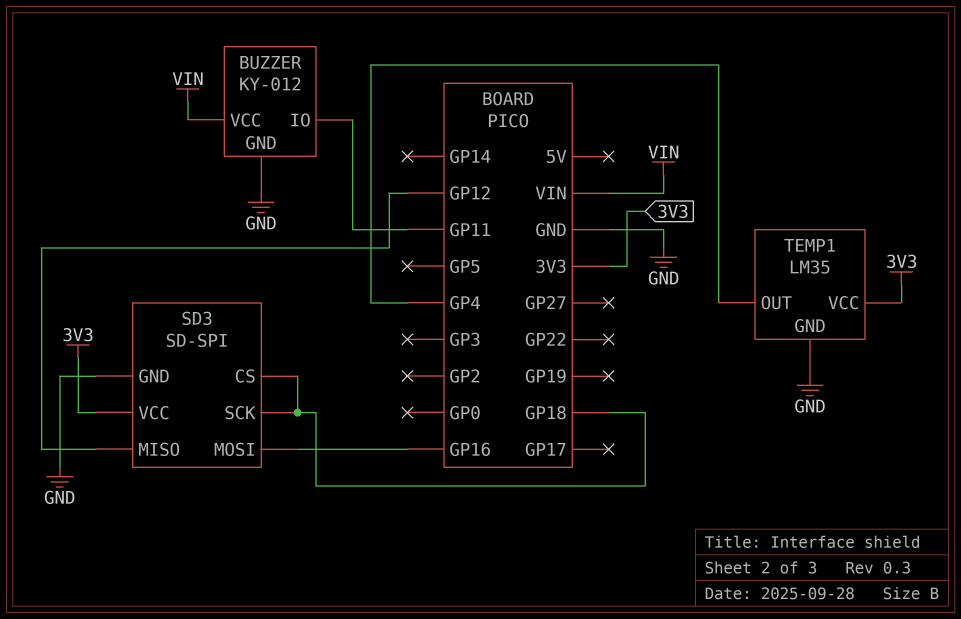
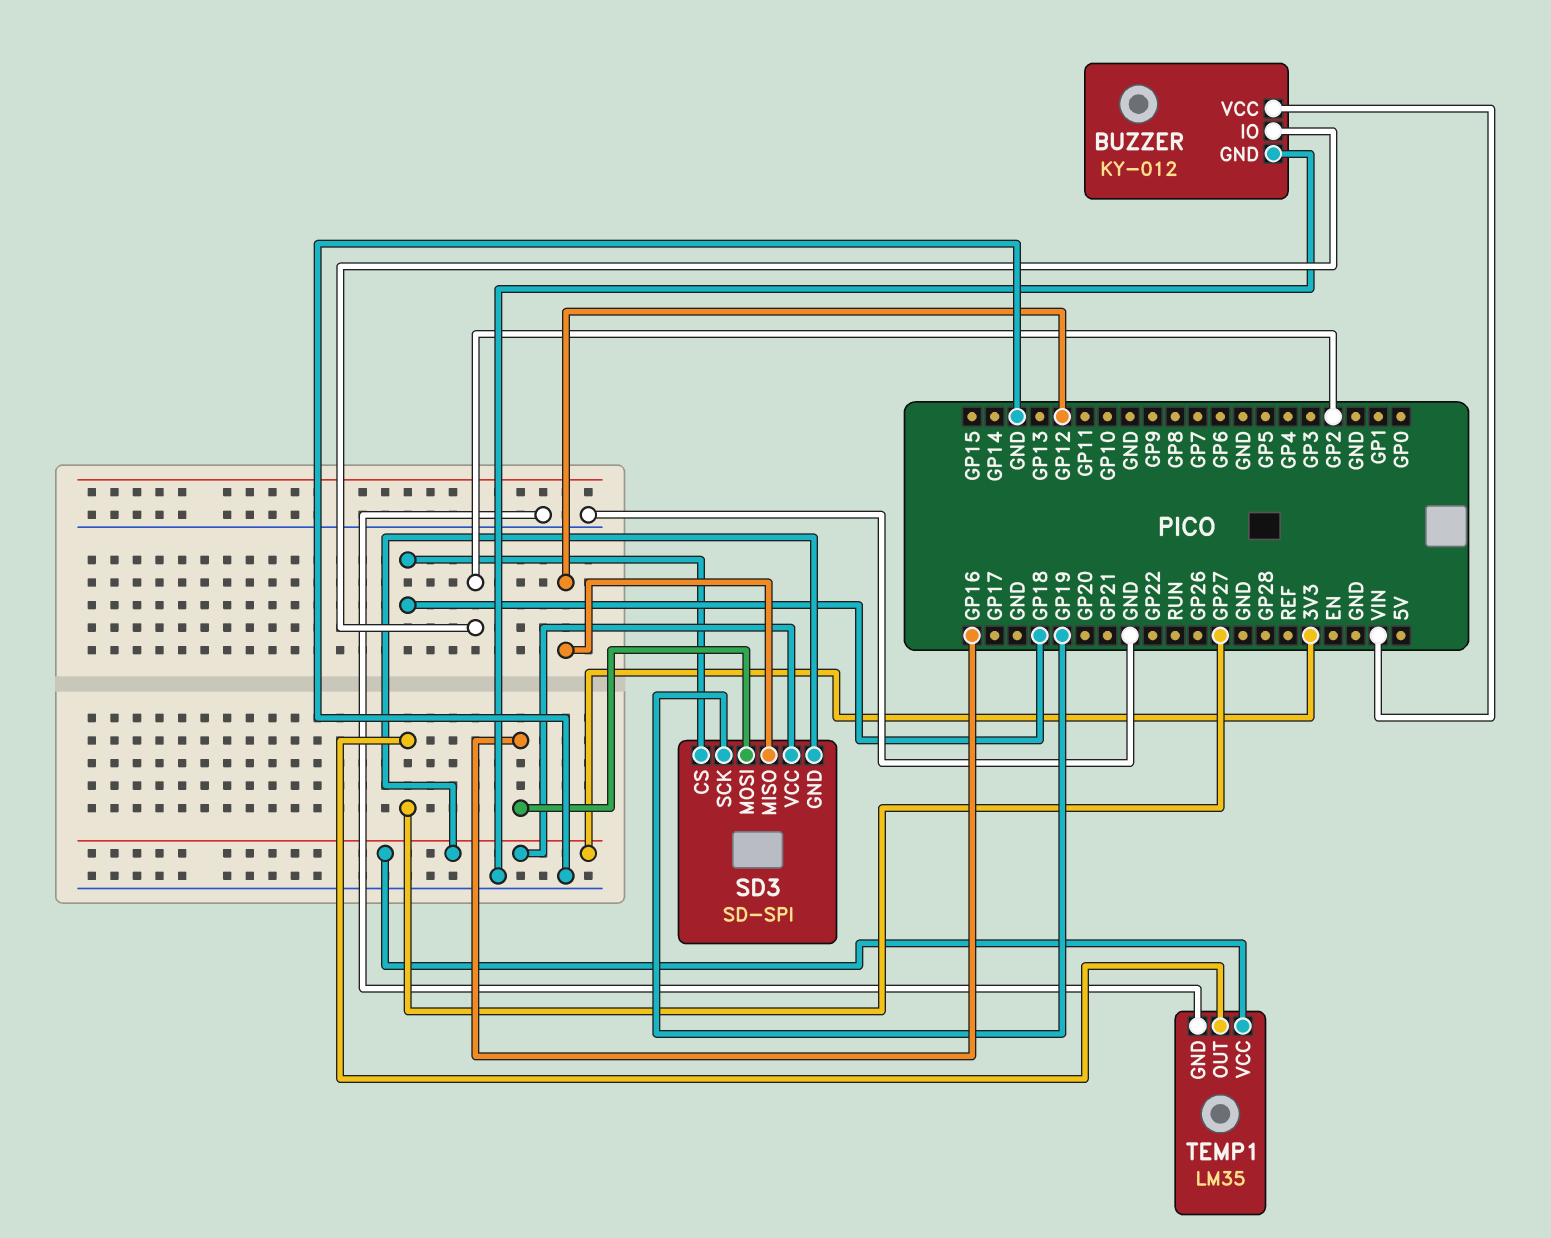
BUZZER pin IO: GP11 -> GP2
SD3 pin GND: GND -> 3V3
SD3 pin SCK: GP18 -> GP19
TEMP1 pin OUT: GP4 -> GP27

